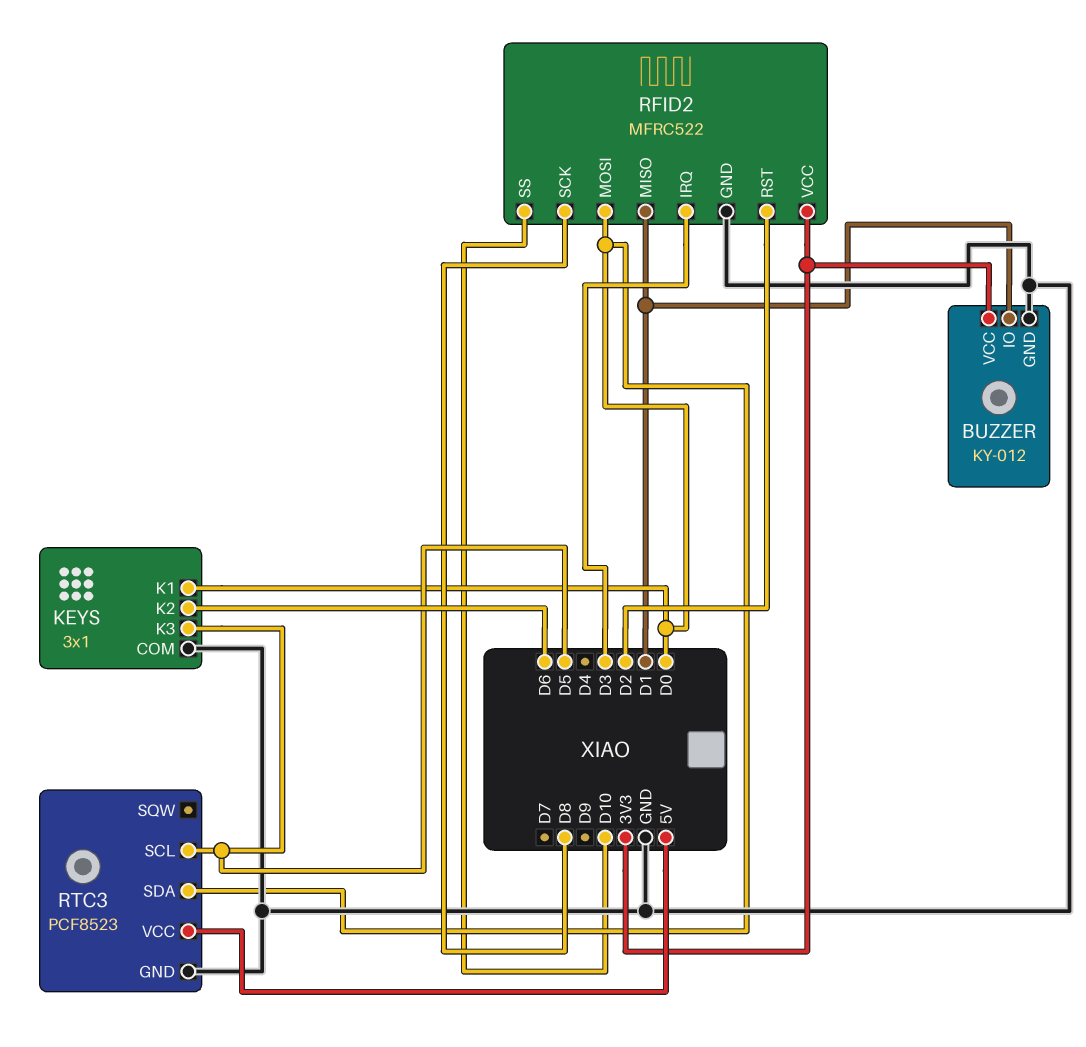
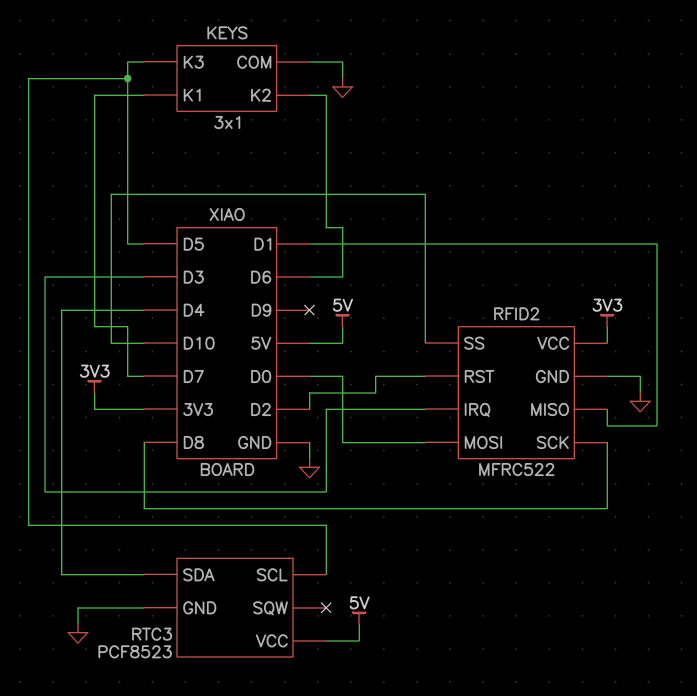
BUZZER: KY-012 -> none
BUZZER pin GND: GND -> none
BUZZER pin IO: D1 -> none
BUZZER pin VCC: 3V3 -> none
KEYS pin K1: D0 -> D7
RTC3 pin SDA: D0 -> D4

